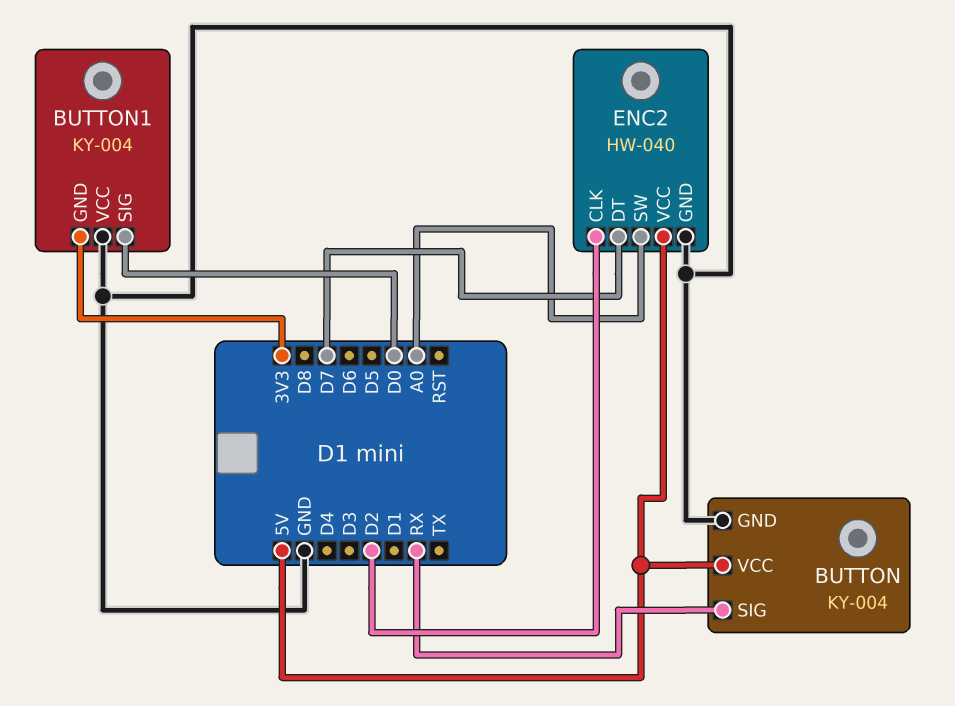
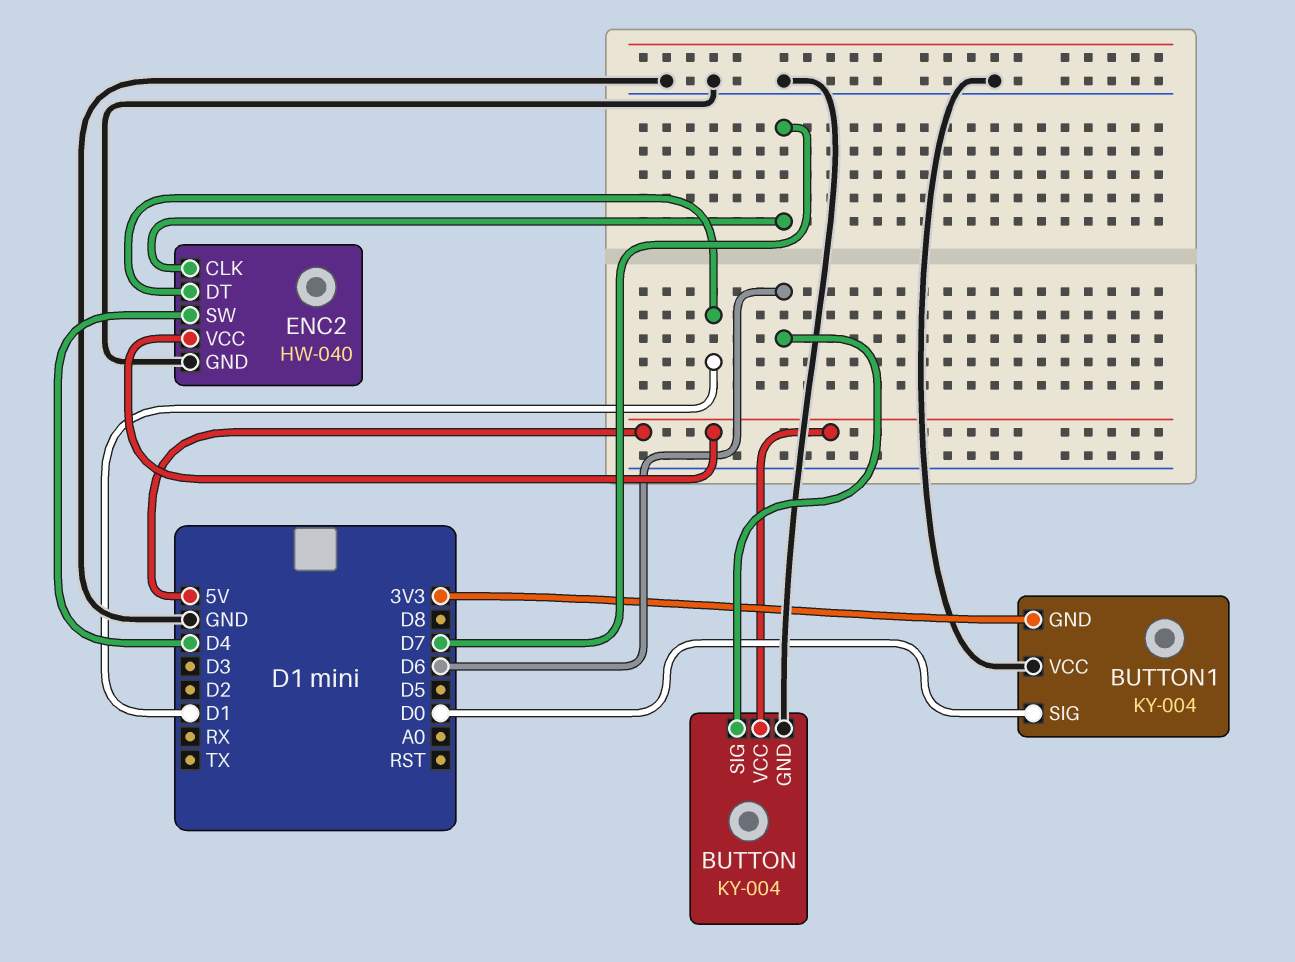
BUTTON pin SIG: RX -> D6
ENC2 pin CLK: D2 -> D7
ENC2 pin DT: D7 -> D1
ENC2 pin SW: A0 -> D4

